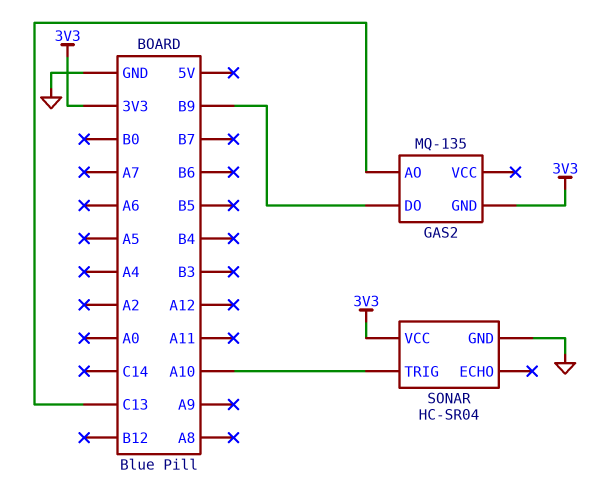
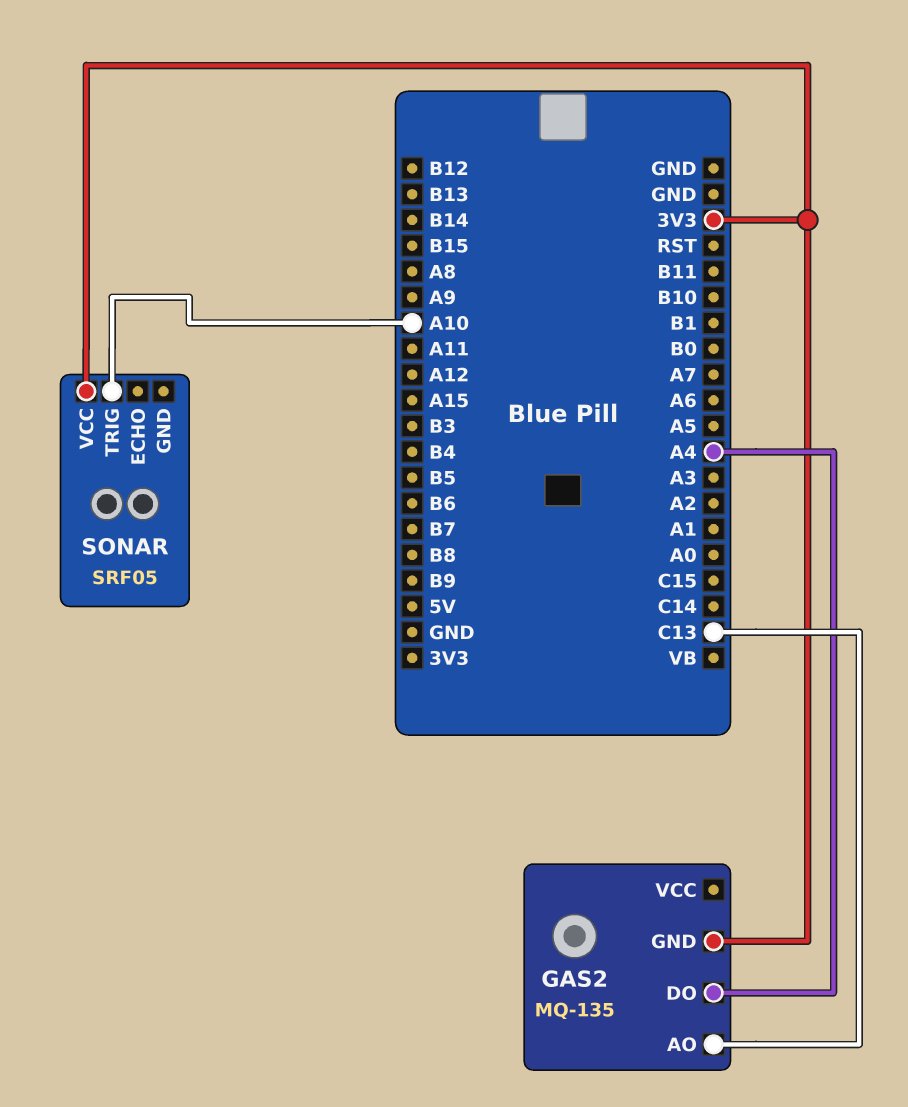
GAS2 pin DO: B9 -> A4
SONAR: HC-SR04 -> SRF05
SONAR pin GND: GND -> none

